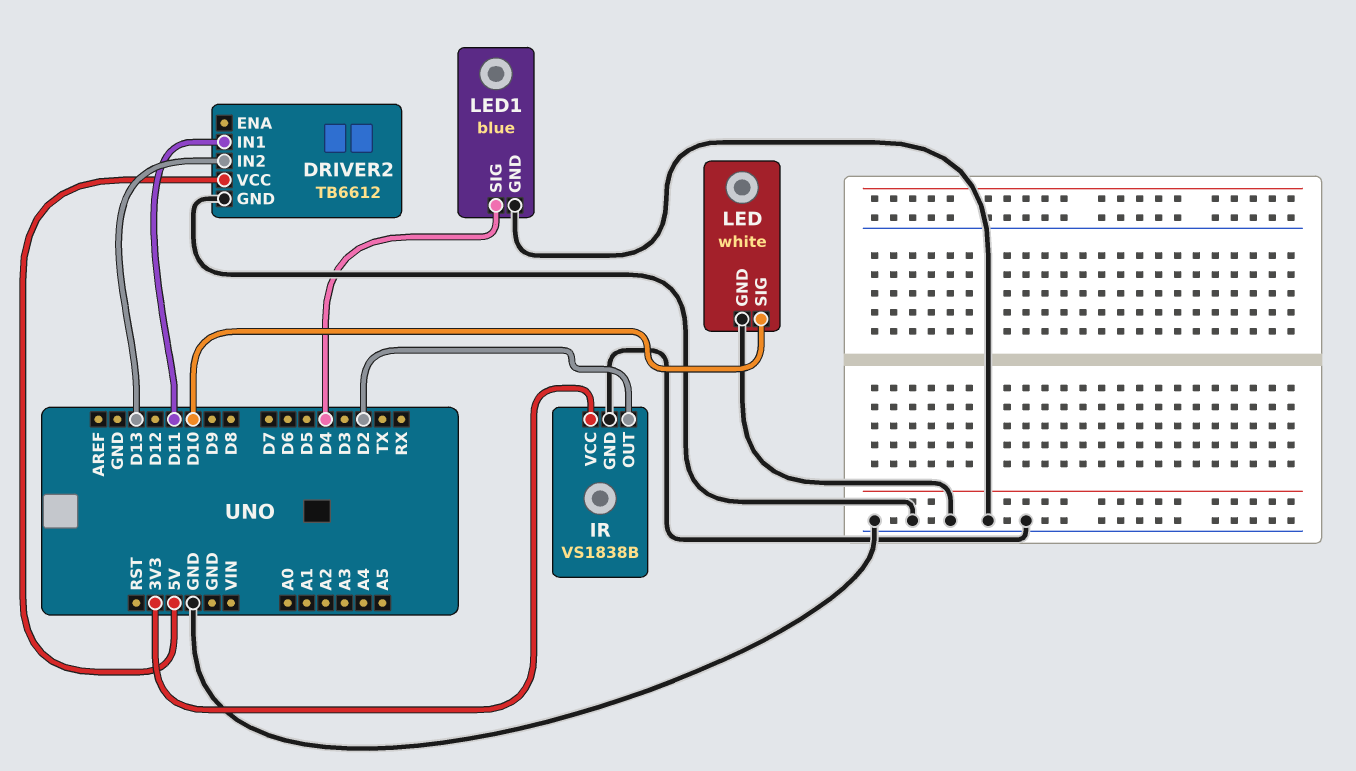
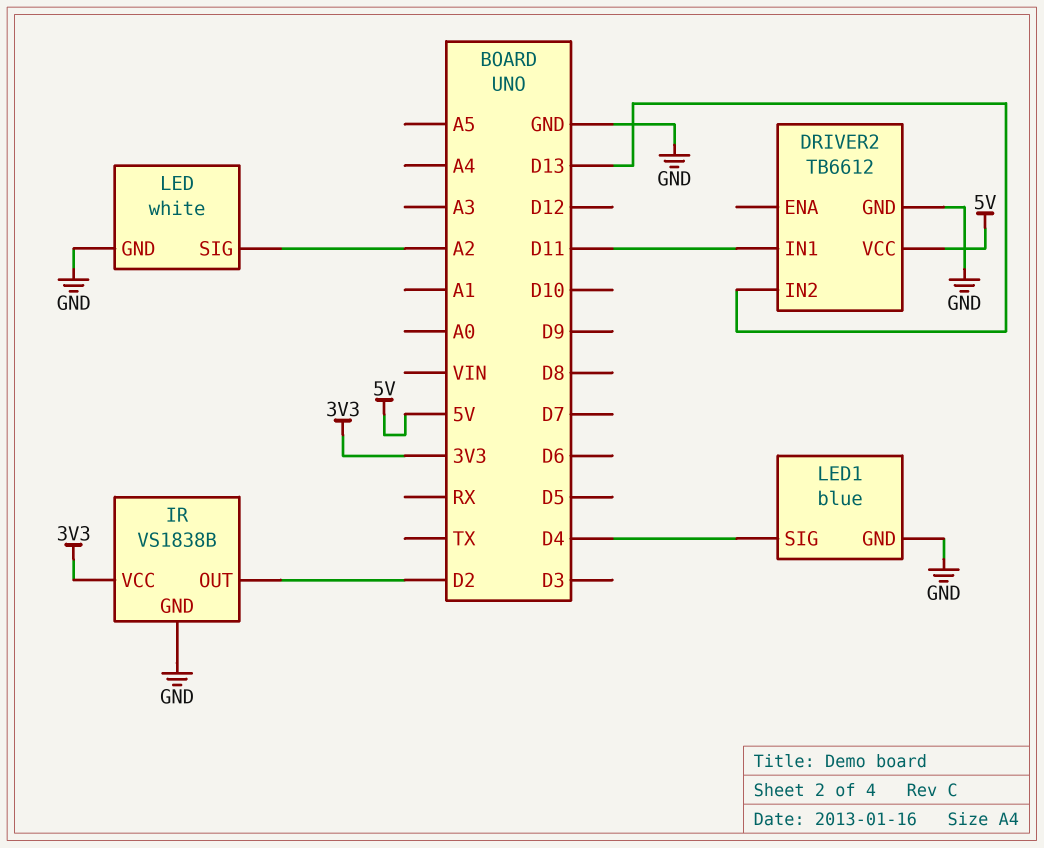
LED pin SIG: D10 -> A2

